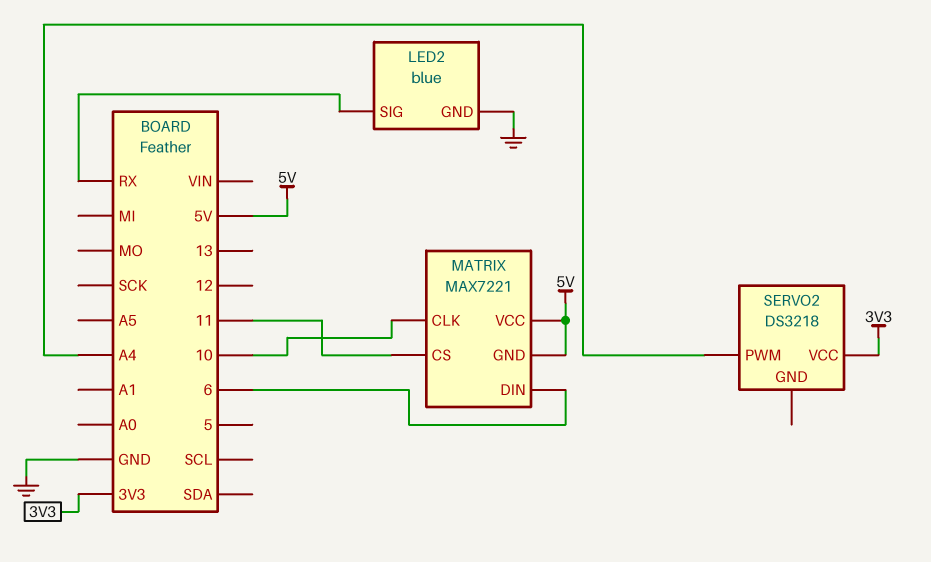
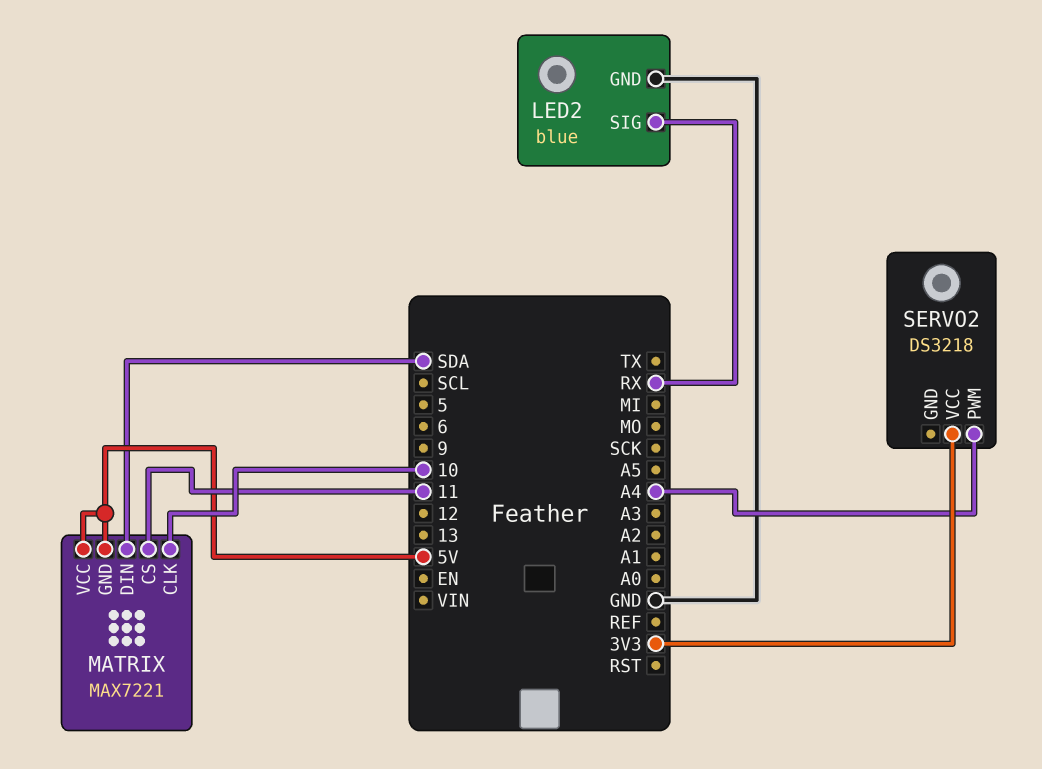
MATRIX pin DIN: 6 -> SDA

